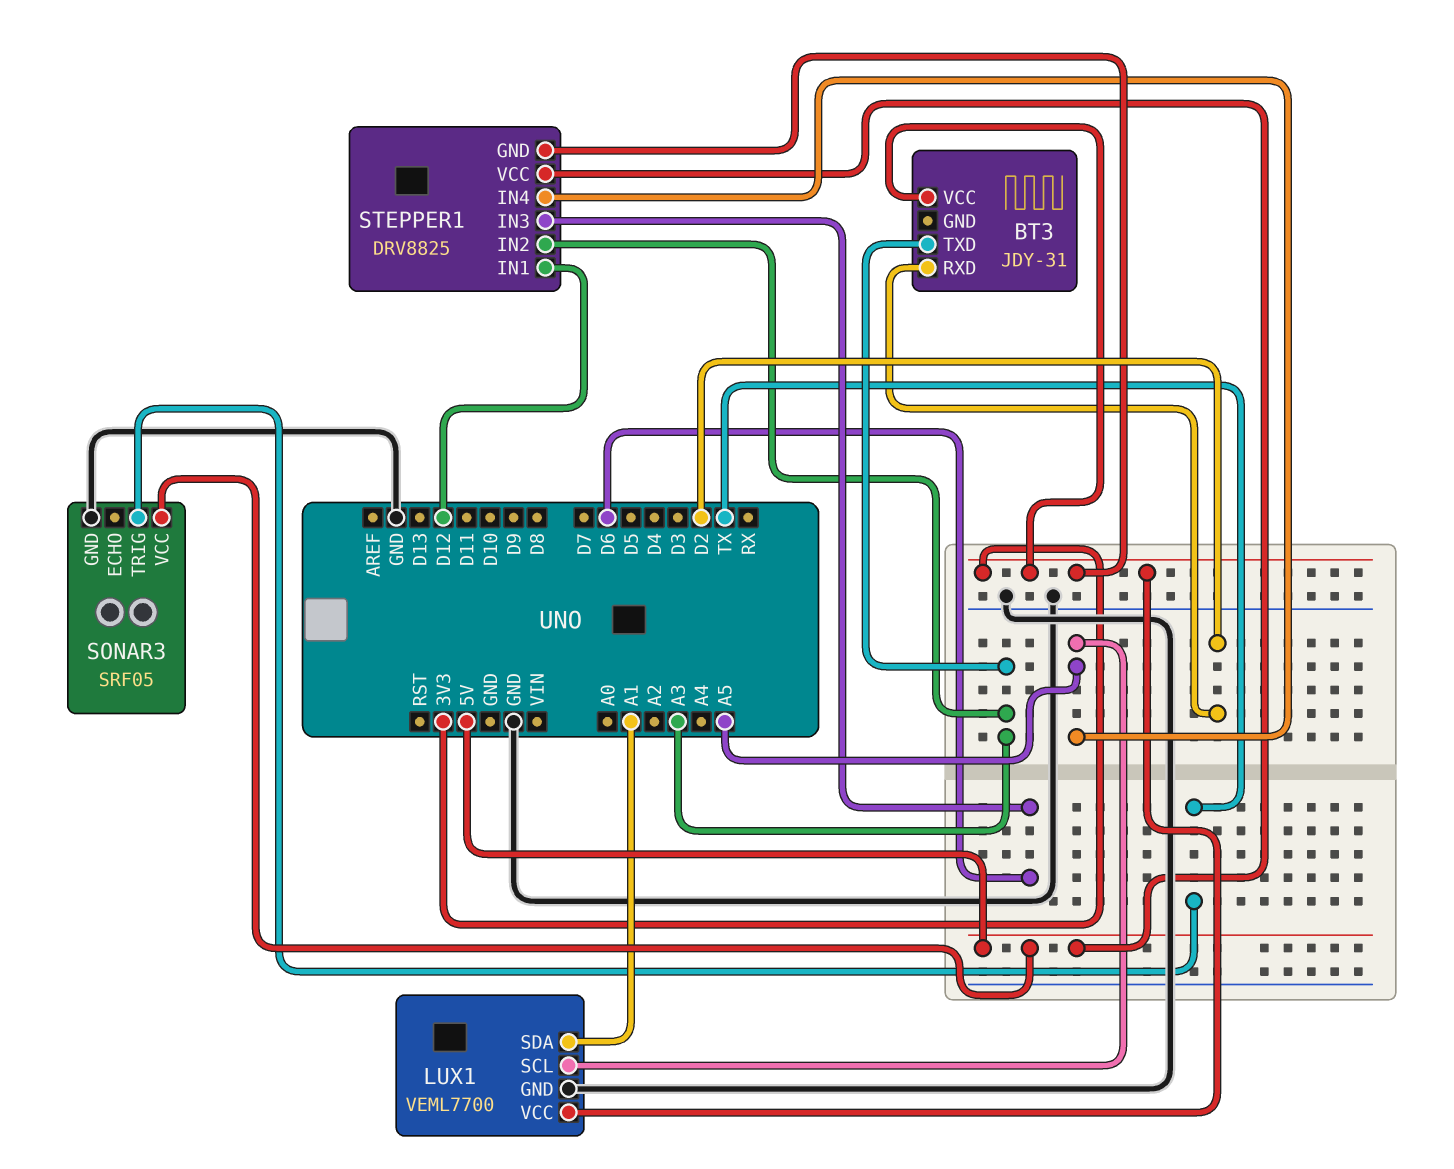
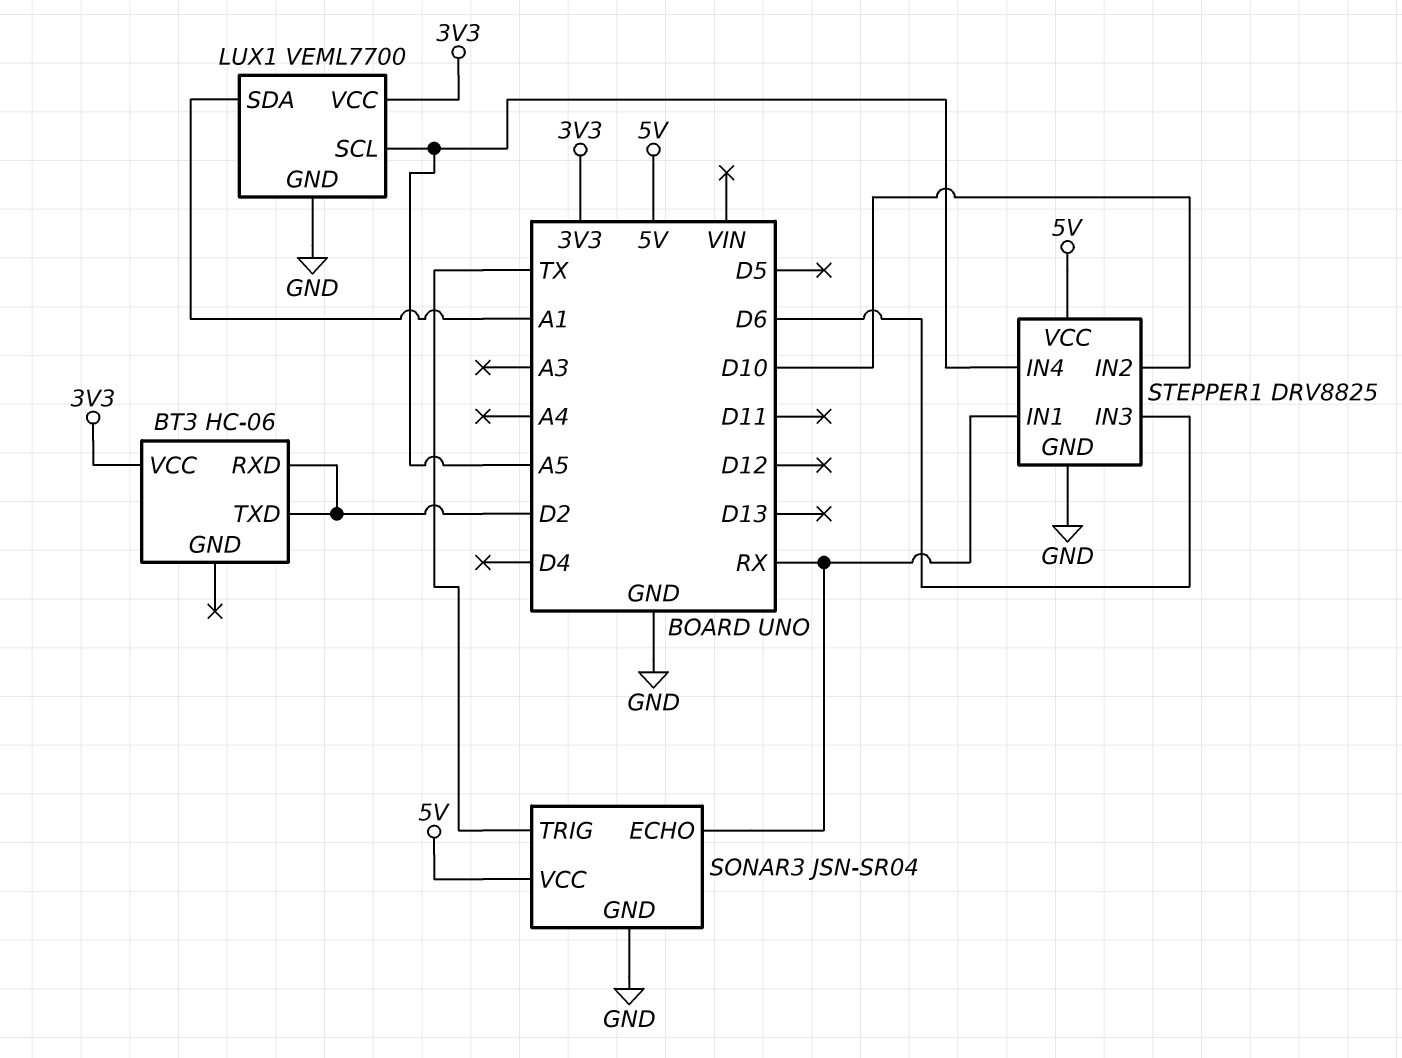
BT3: JDY-31 -> HC-06
BT3 pin TXD: A3 -> D2
SONAR3: SRF05 -> JSN-SR04
SONAR3 pin ECHO: none -> RX
STEPPER1 pin GND: 3V3 -> GND
STEPPER1 pin IN1: D12 -> RX
STEPPER1 pin IN2: A3 -> D10

